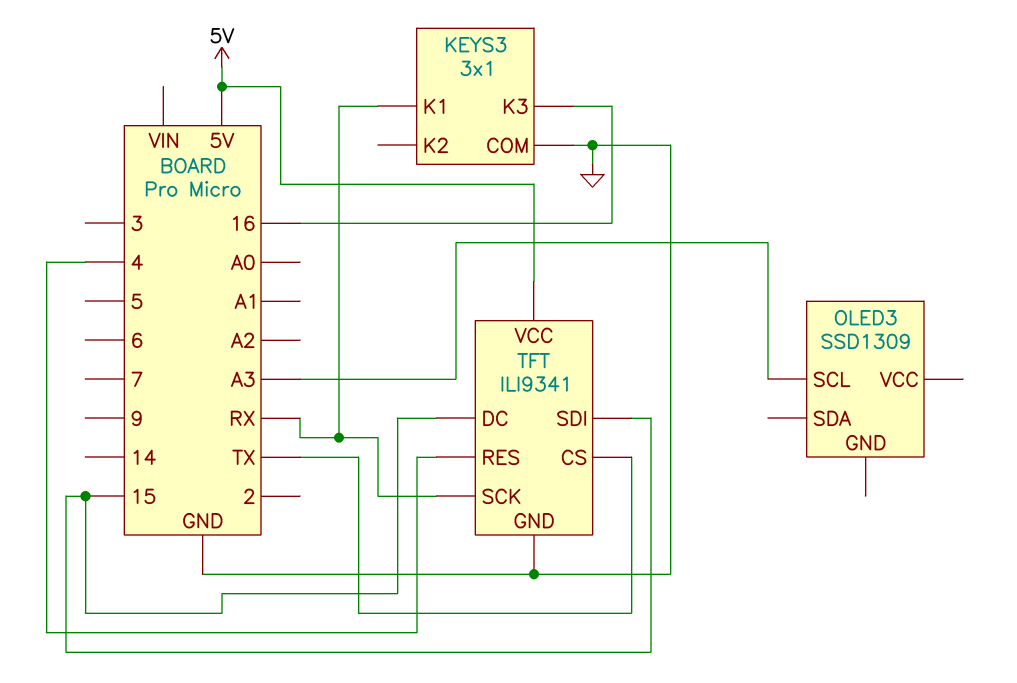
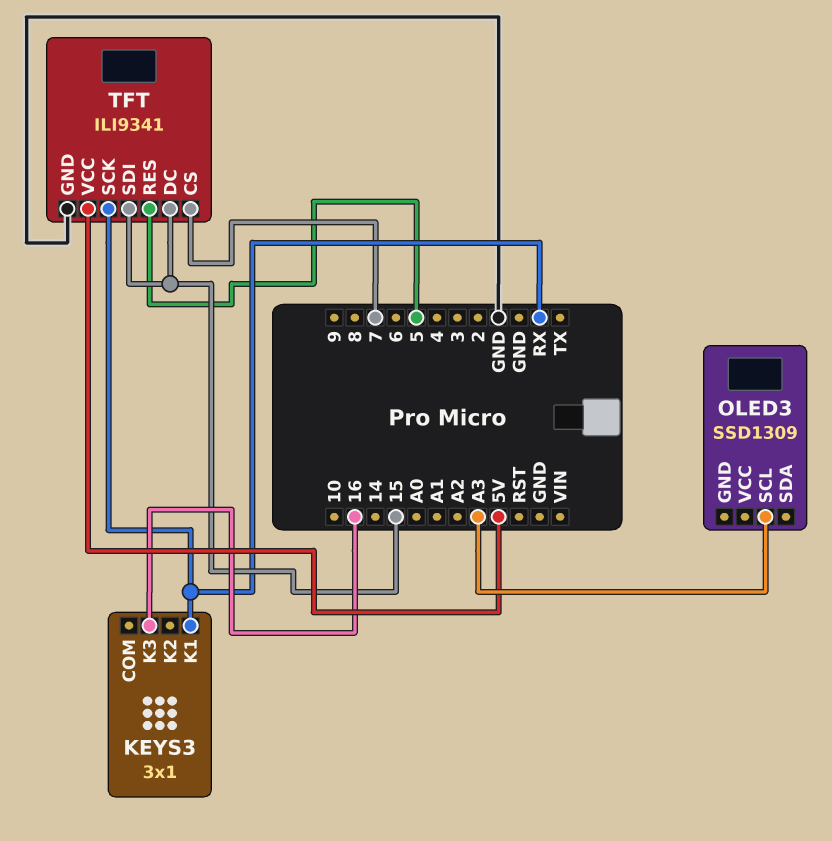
KEYS3 pin COM: GND -> none
TFT pin CS: TX -> 7
TFT pin RES: 4 -> 5

